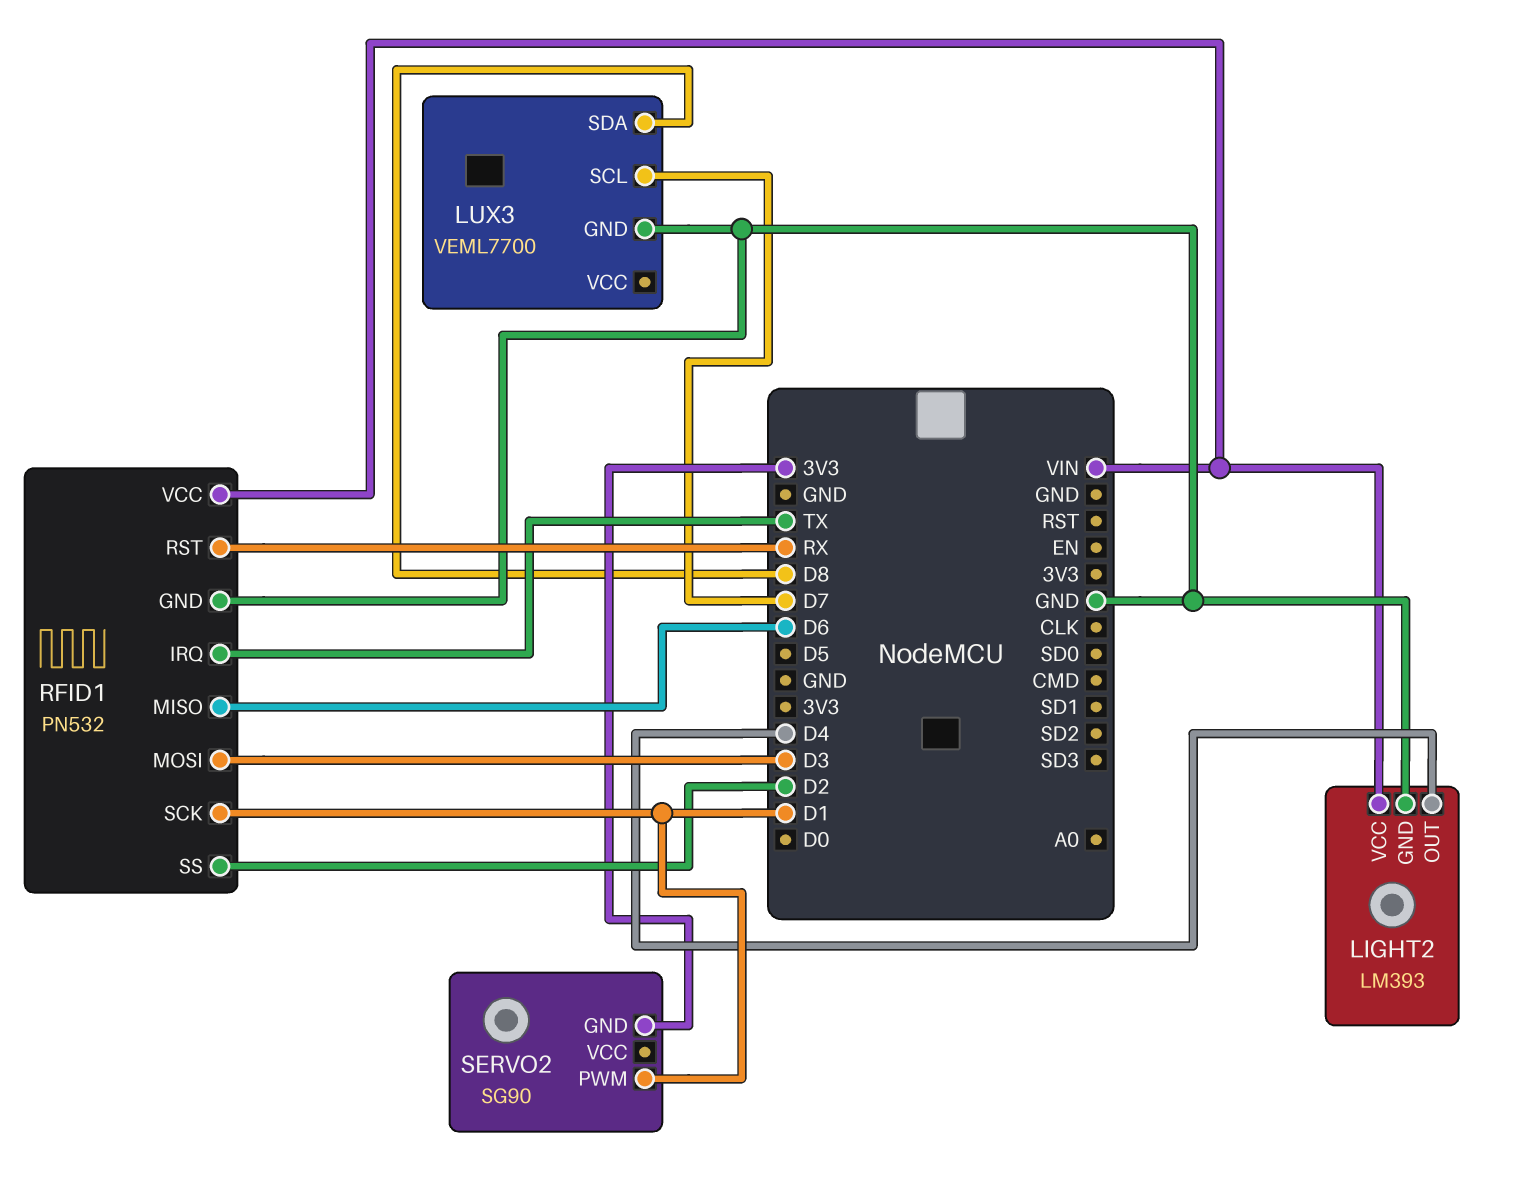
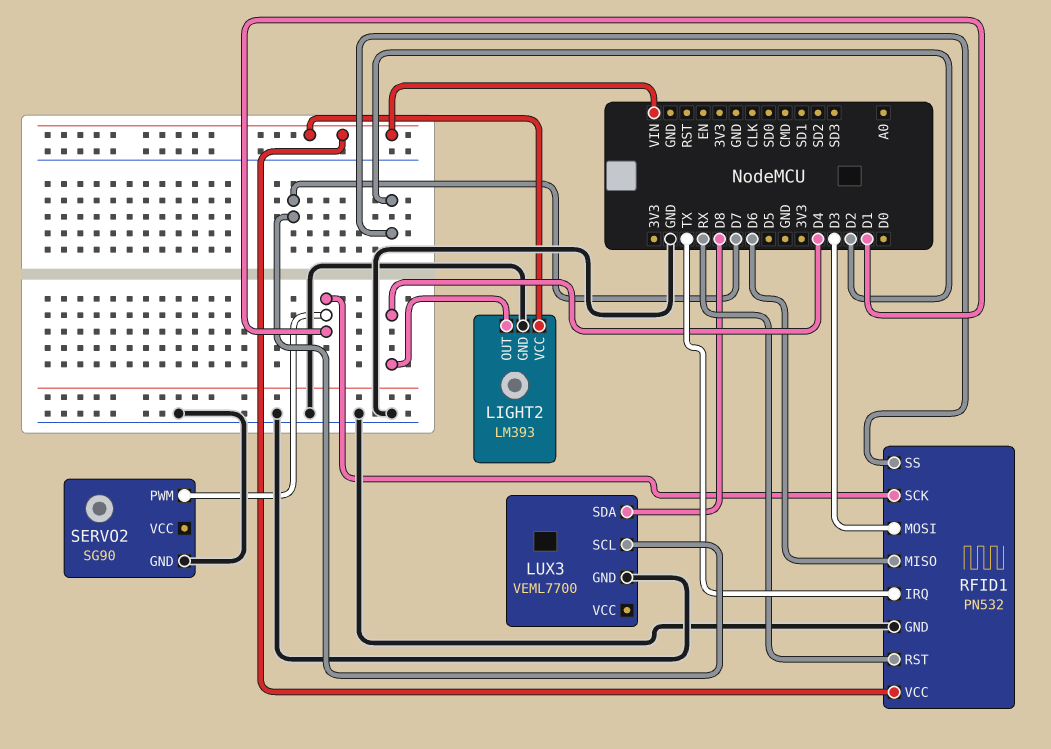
SERVO2 pin GND: 3V3 -> GND

